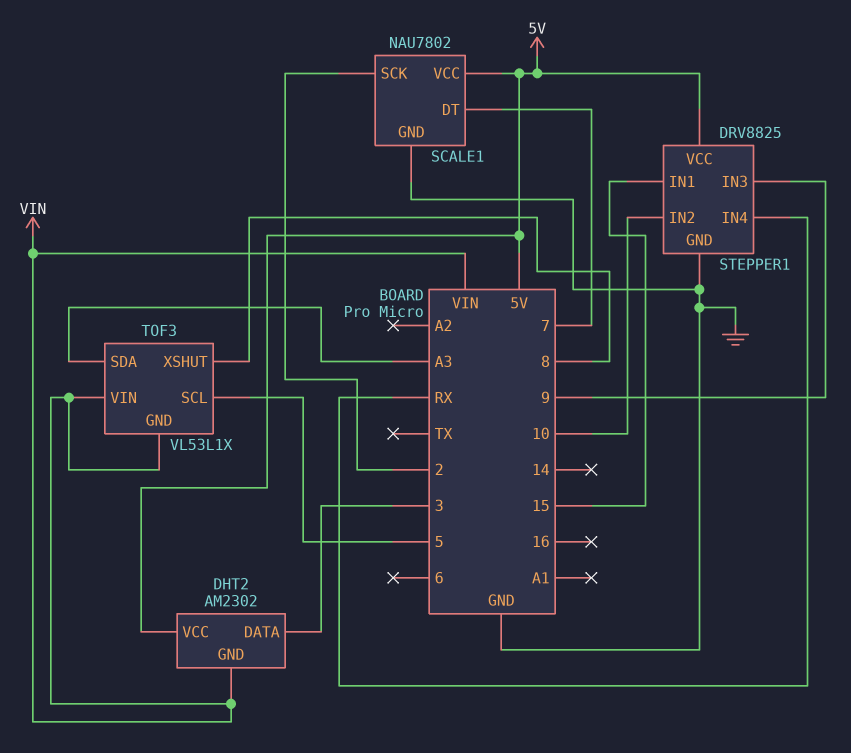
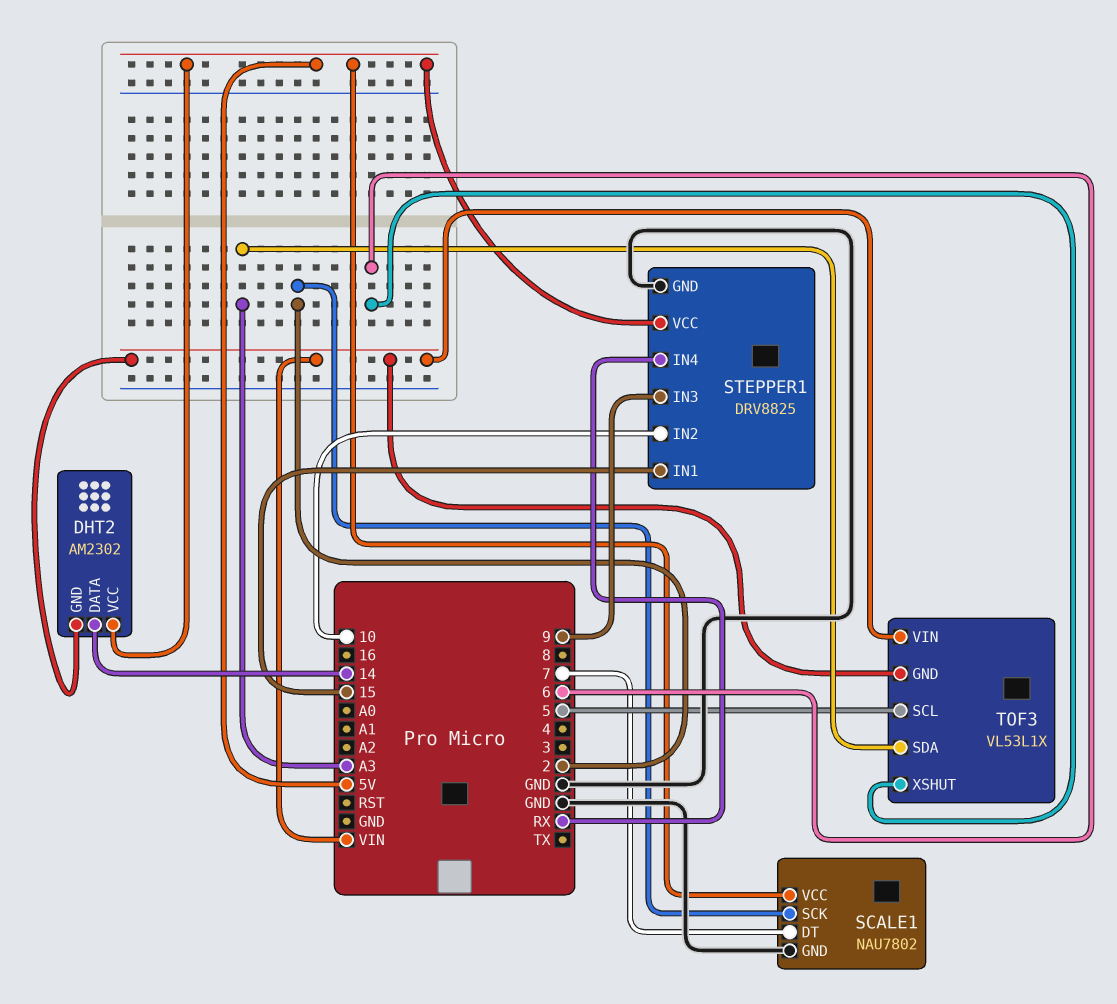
DHT2 pin DATA: 3 -> 14
TOF3 pin XSHUT: 8 -> 6

